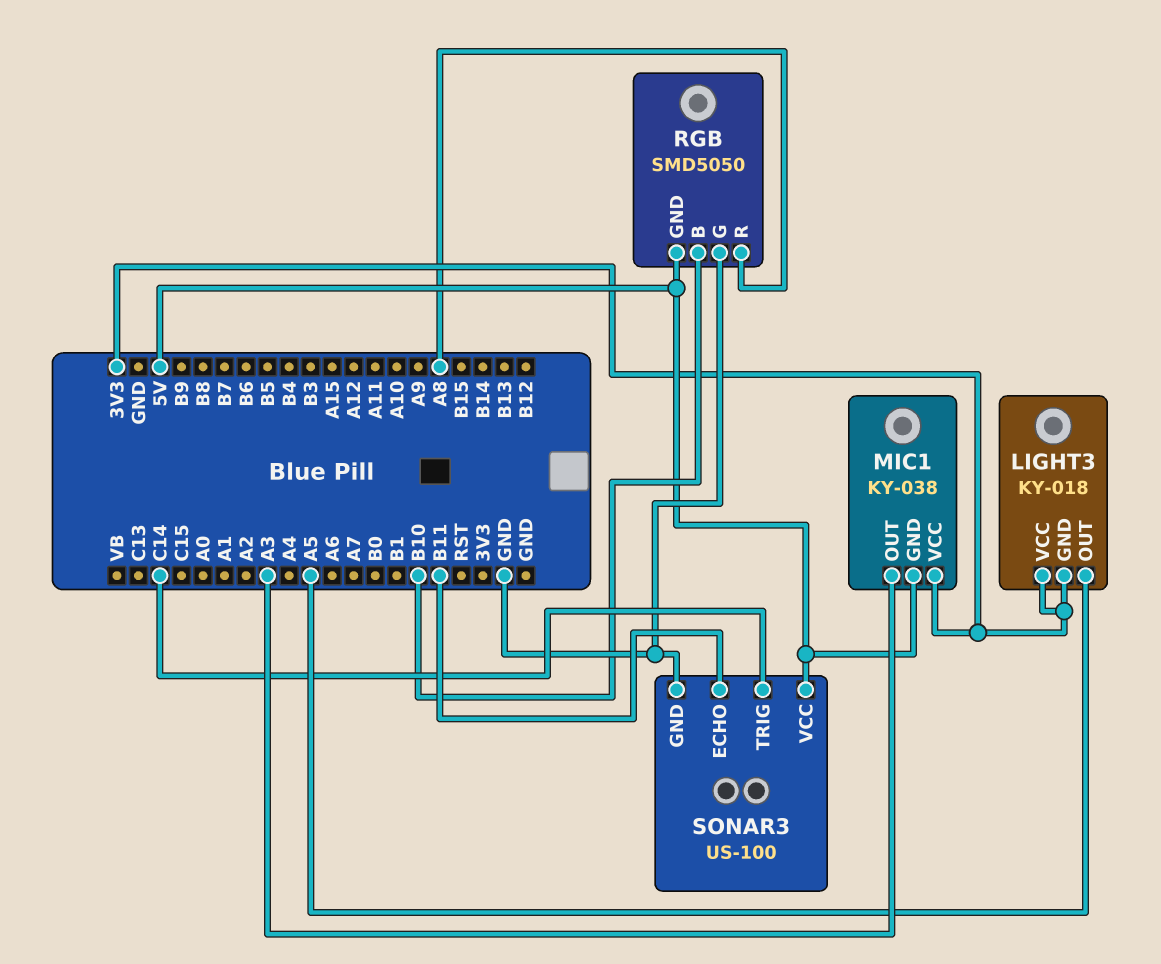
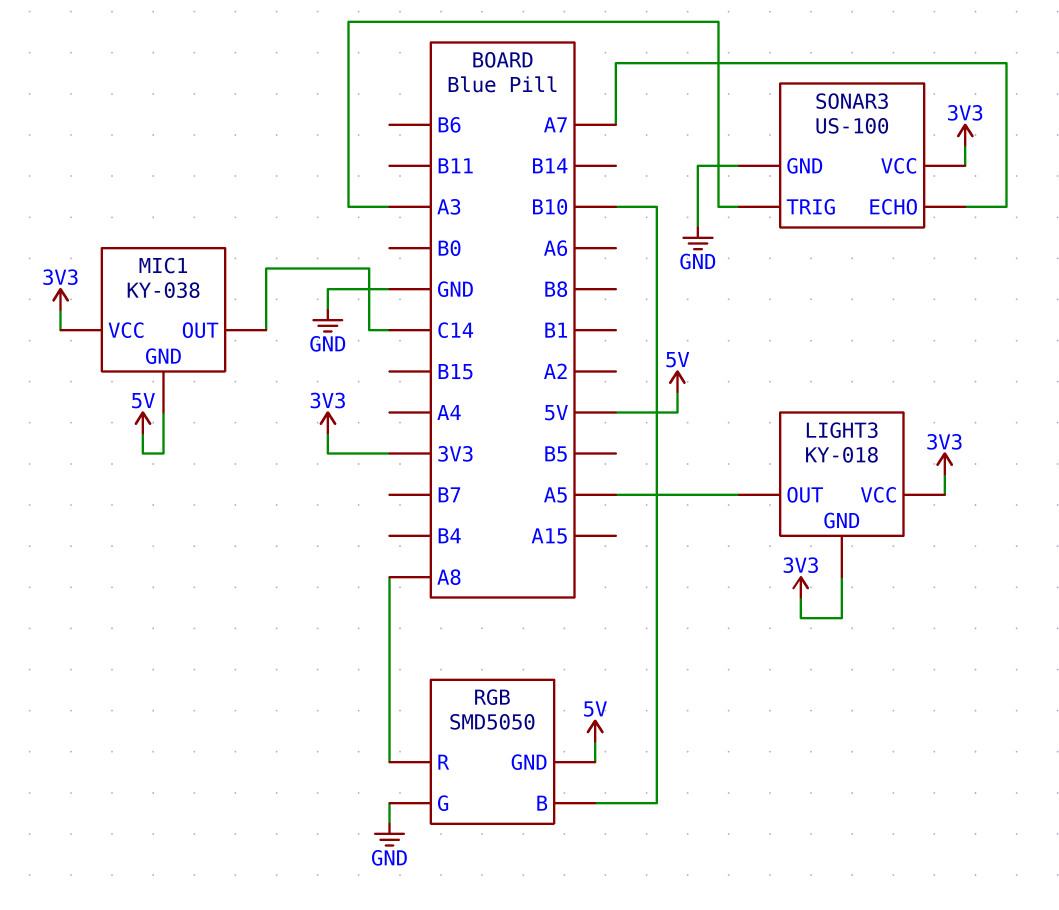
MIC1 pin OUT: A3 -> C14
SONAR3 pin ECHO: B11 -> A7
SONAR3 pin TRIG: C14 -> A3
SONAR3 pin VCC: 5V -> 3V3

